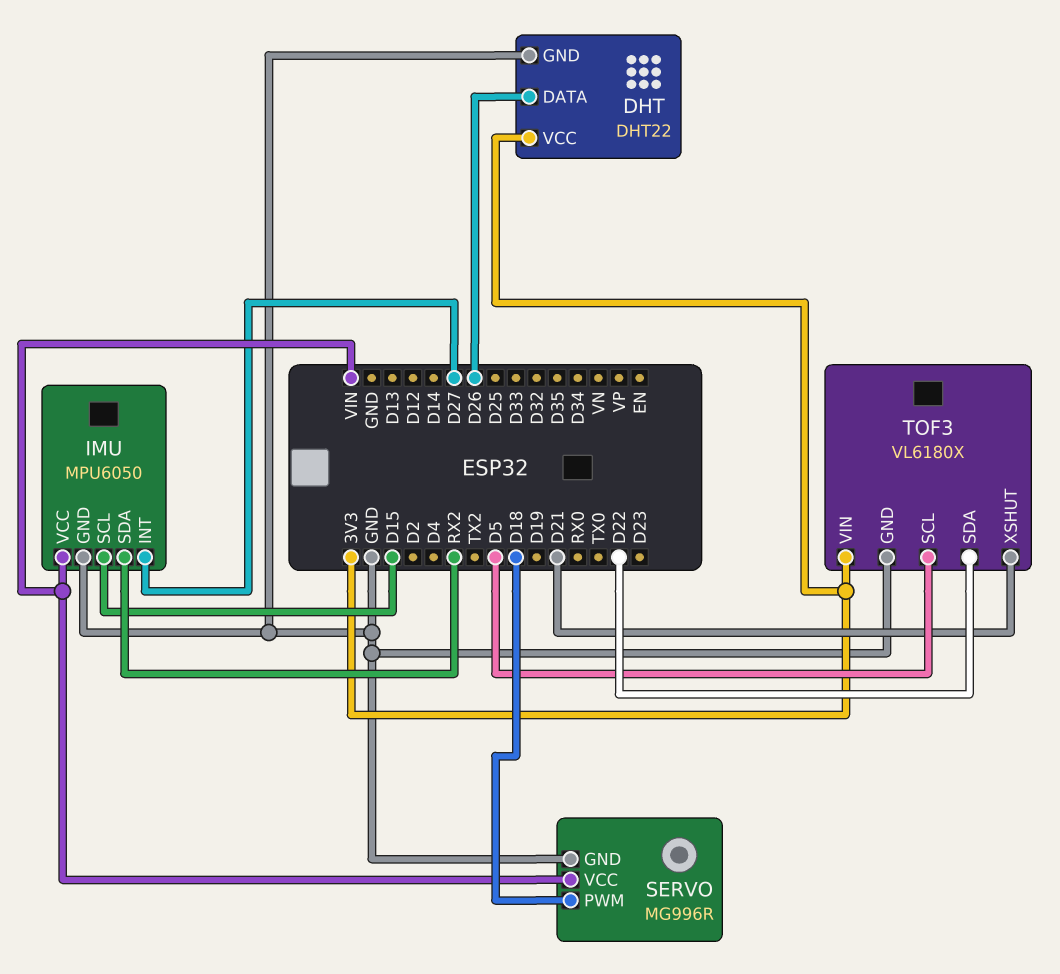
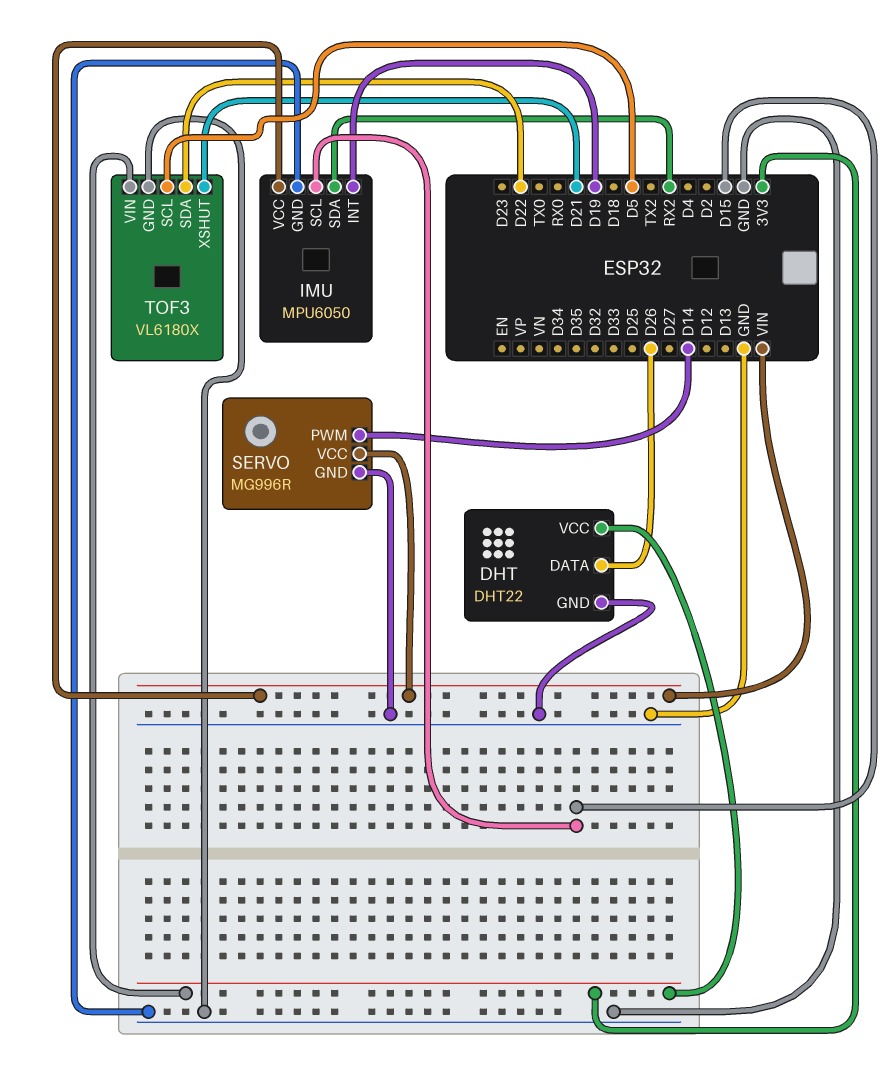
IMU pin INT: D27 -> D19
SERVO pin PWM: D18 -> D14

